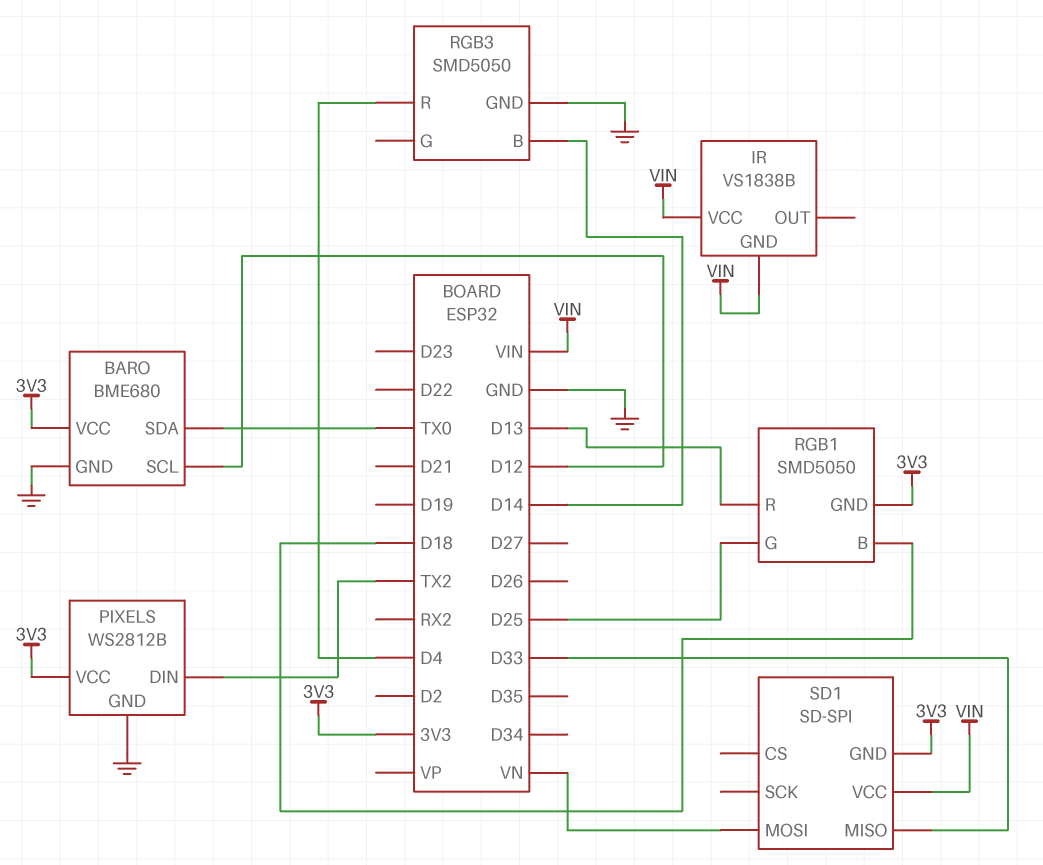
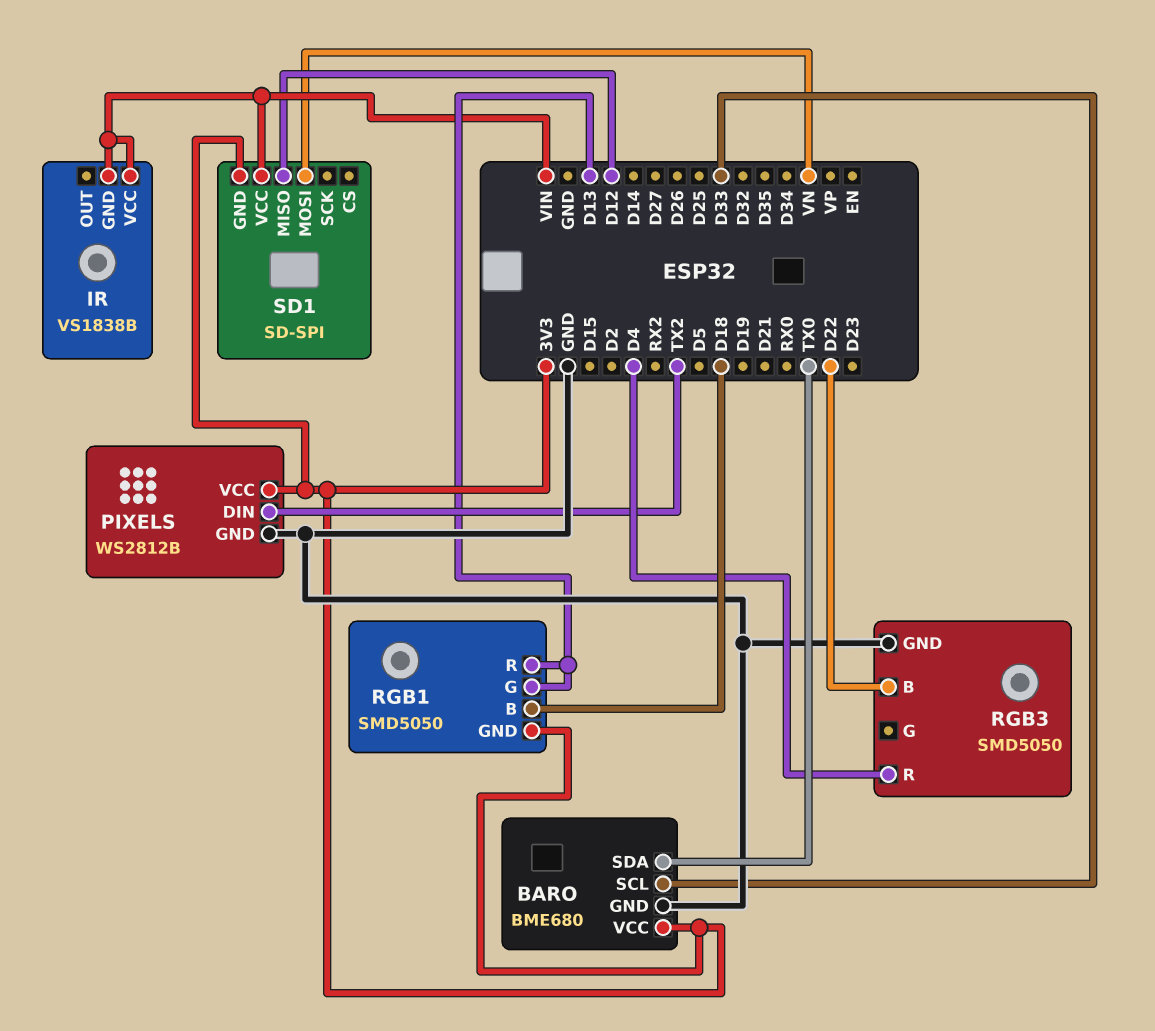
BARO pin SCL: D12 -> D33
RGB1 pin G: D25 -> D13
RGB3 pin B: D14 -> D22
SD1 pin MISO: D33 -> D12

